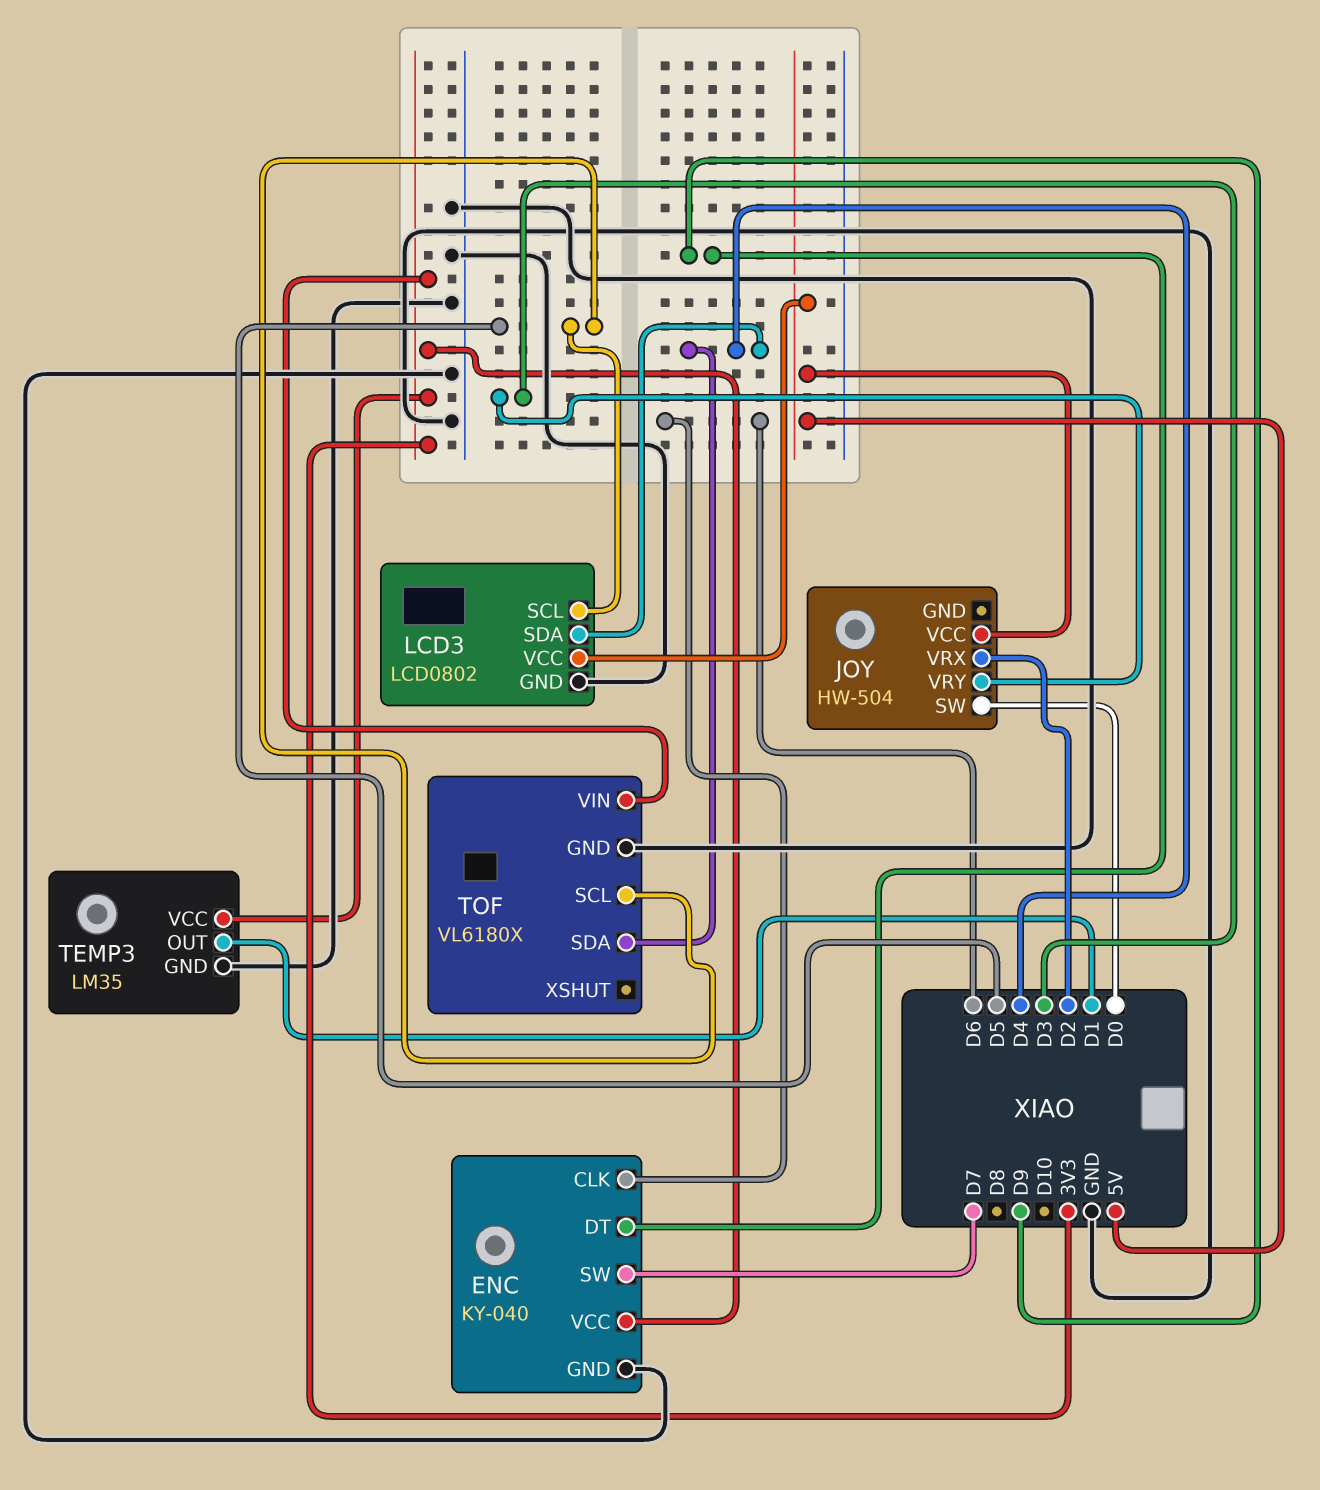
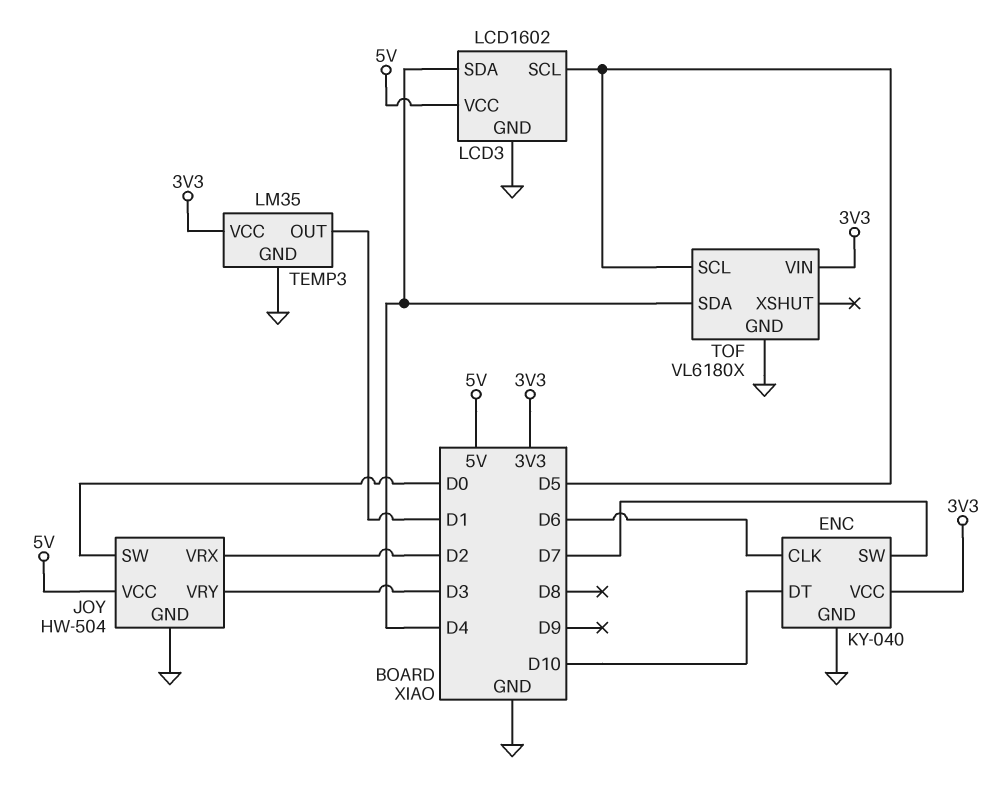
ENC pin DT: D9 -> D10
JOY pin GND: none -> GND
LCD3: LCD0802 -> LCD1602

